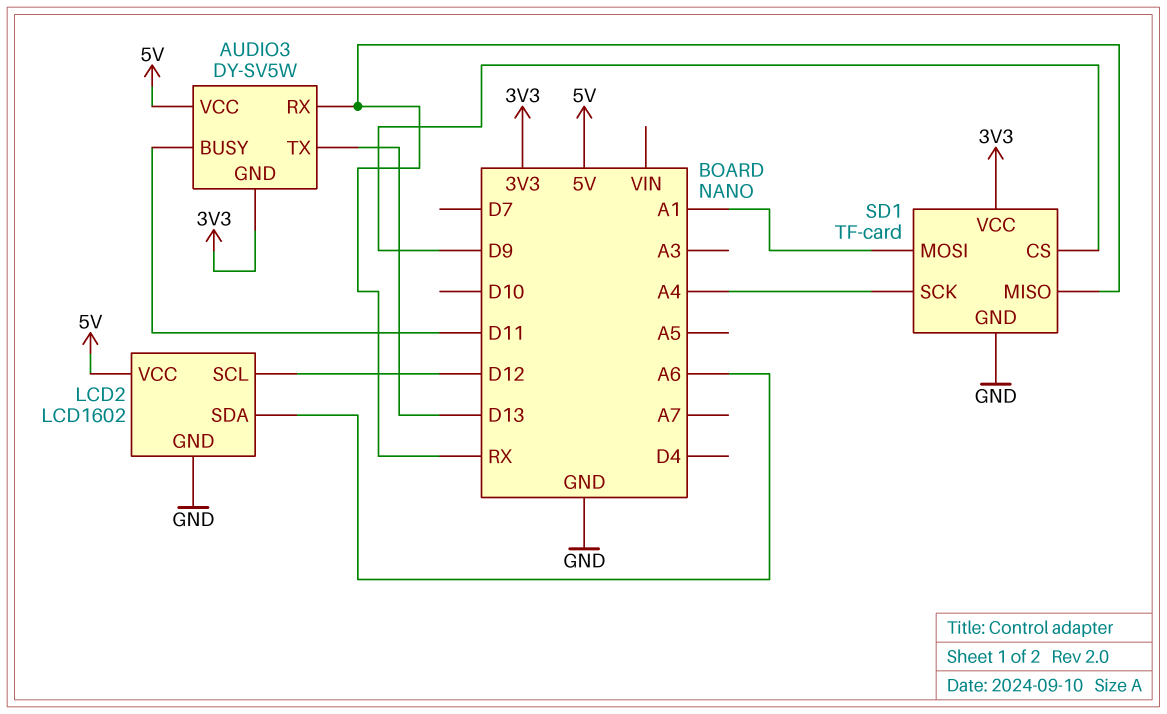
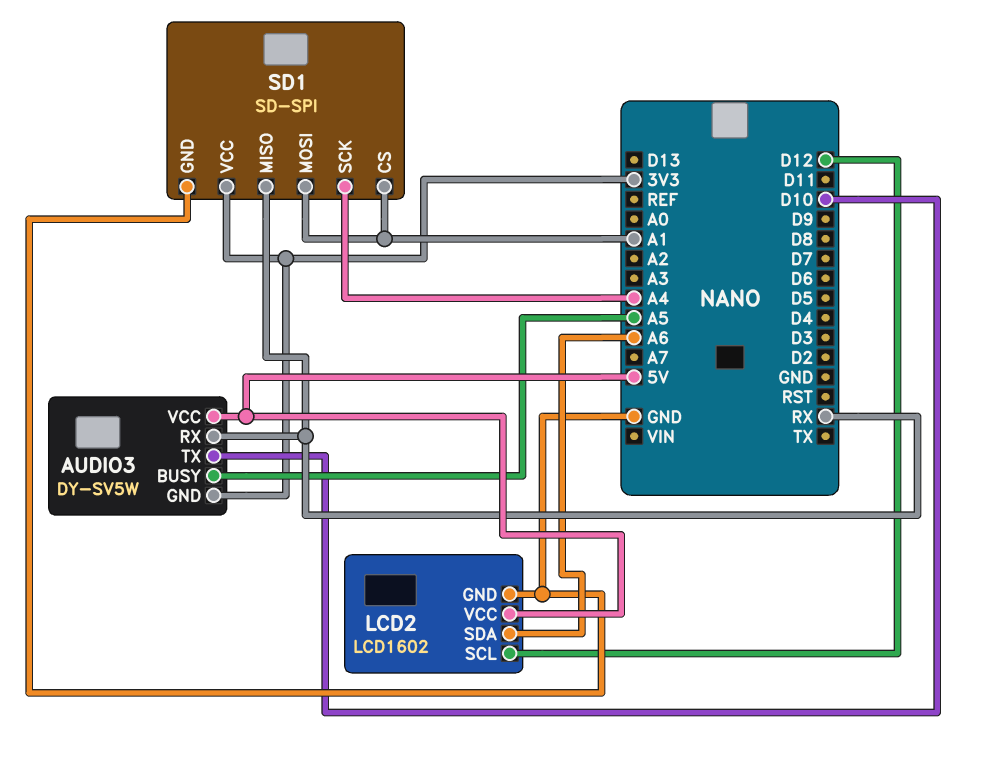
AUDIO3 pin BUSY: D11 -> A5
AUDIO3 pin TX: D13 -> D10
SD1: TF-card -> SD-SPI
SD1 pin CS: D9 -> A1

